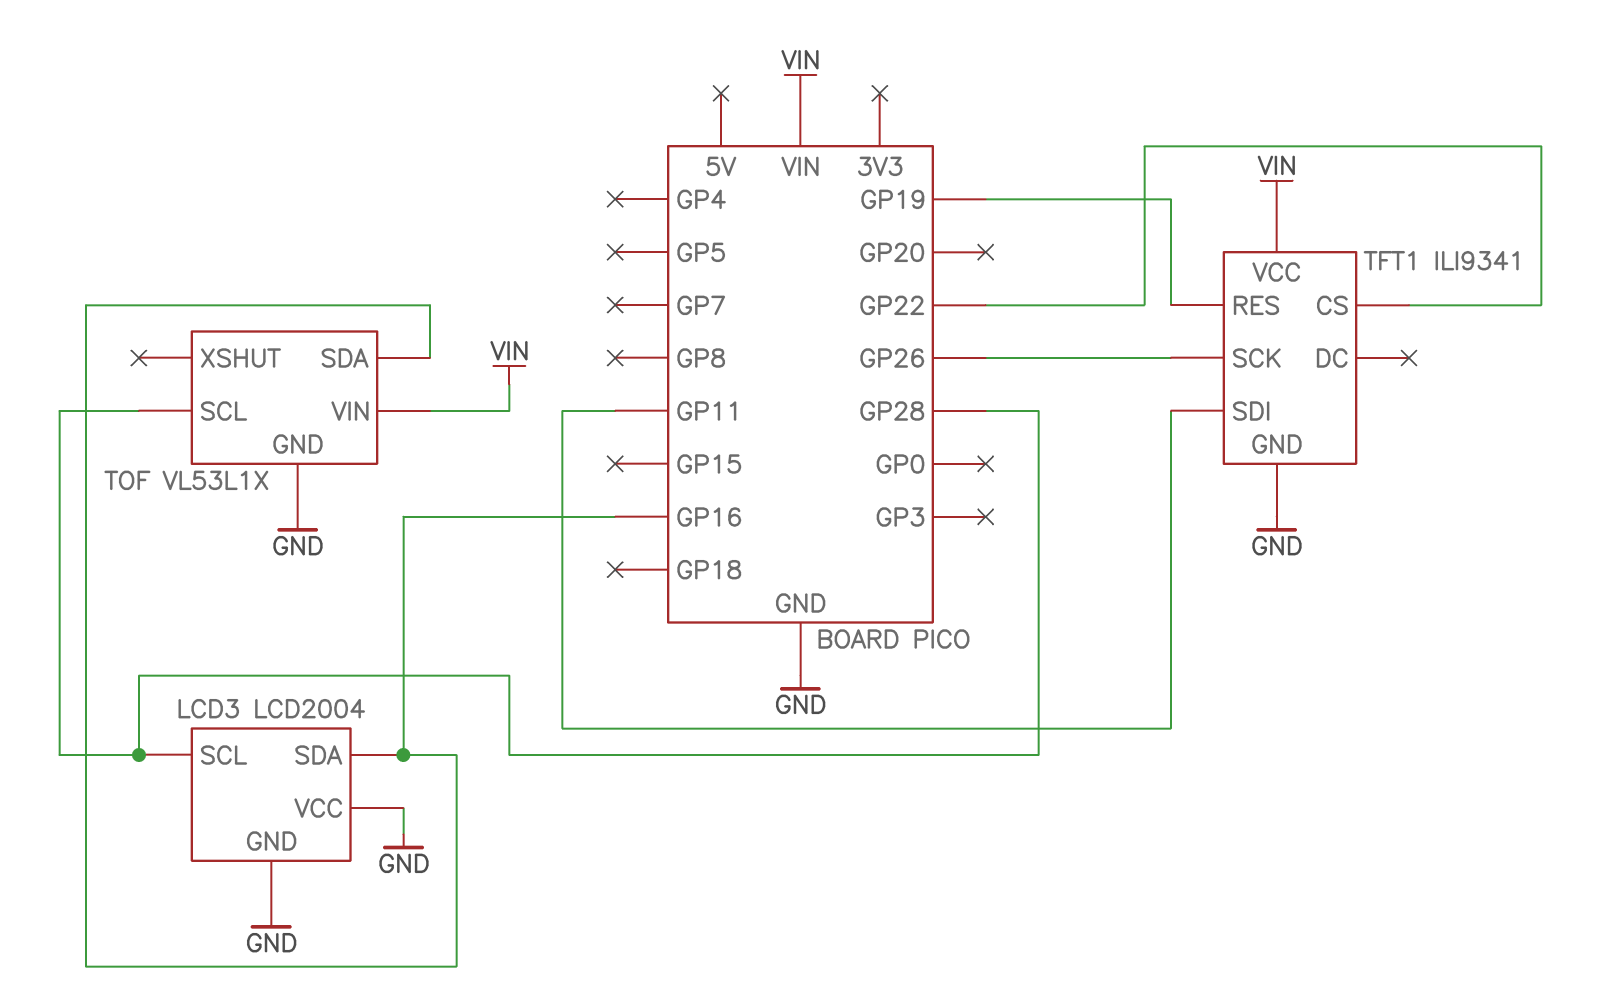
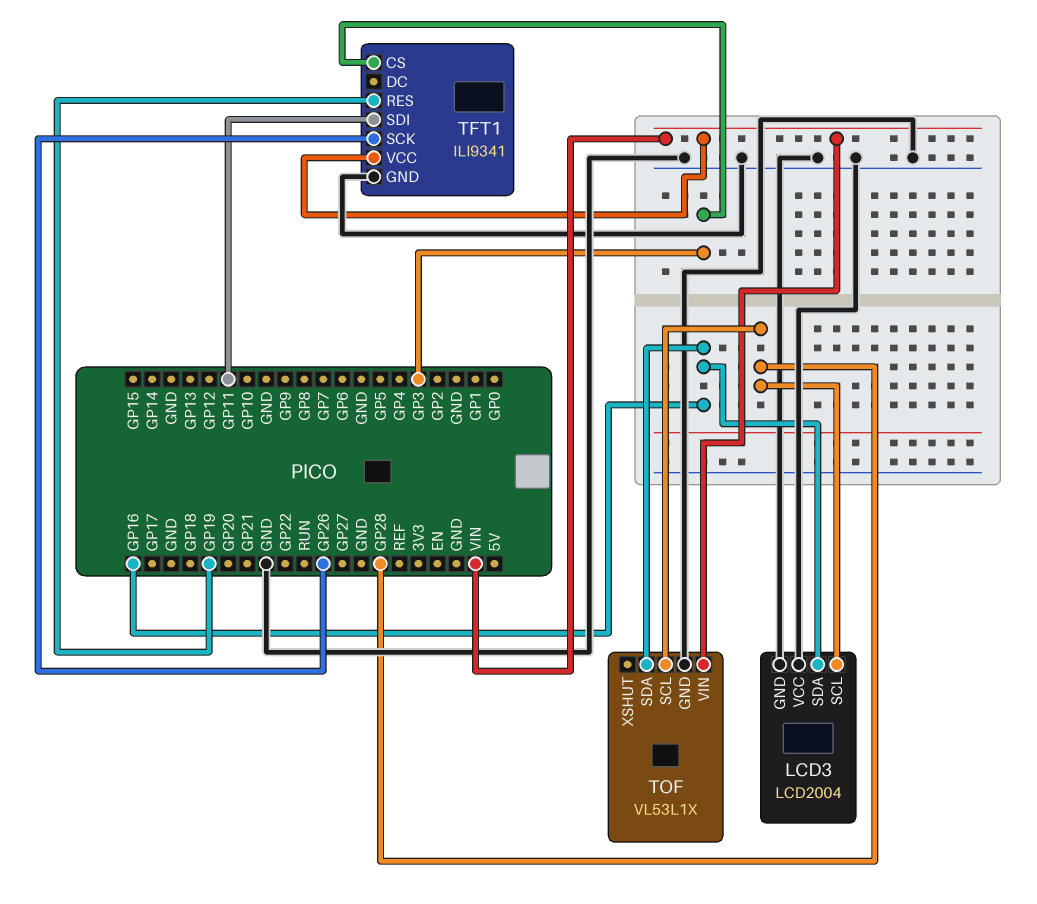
TFT1 pin CS: GP22 -> GP3

